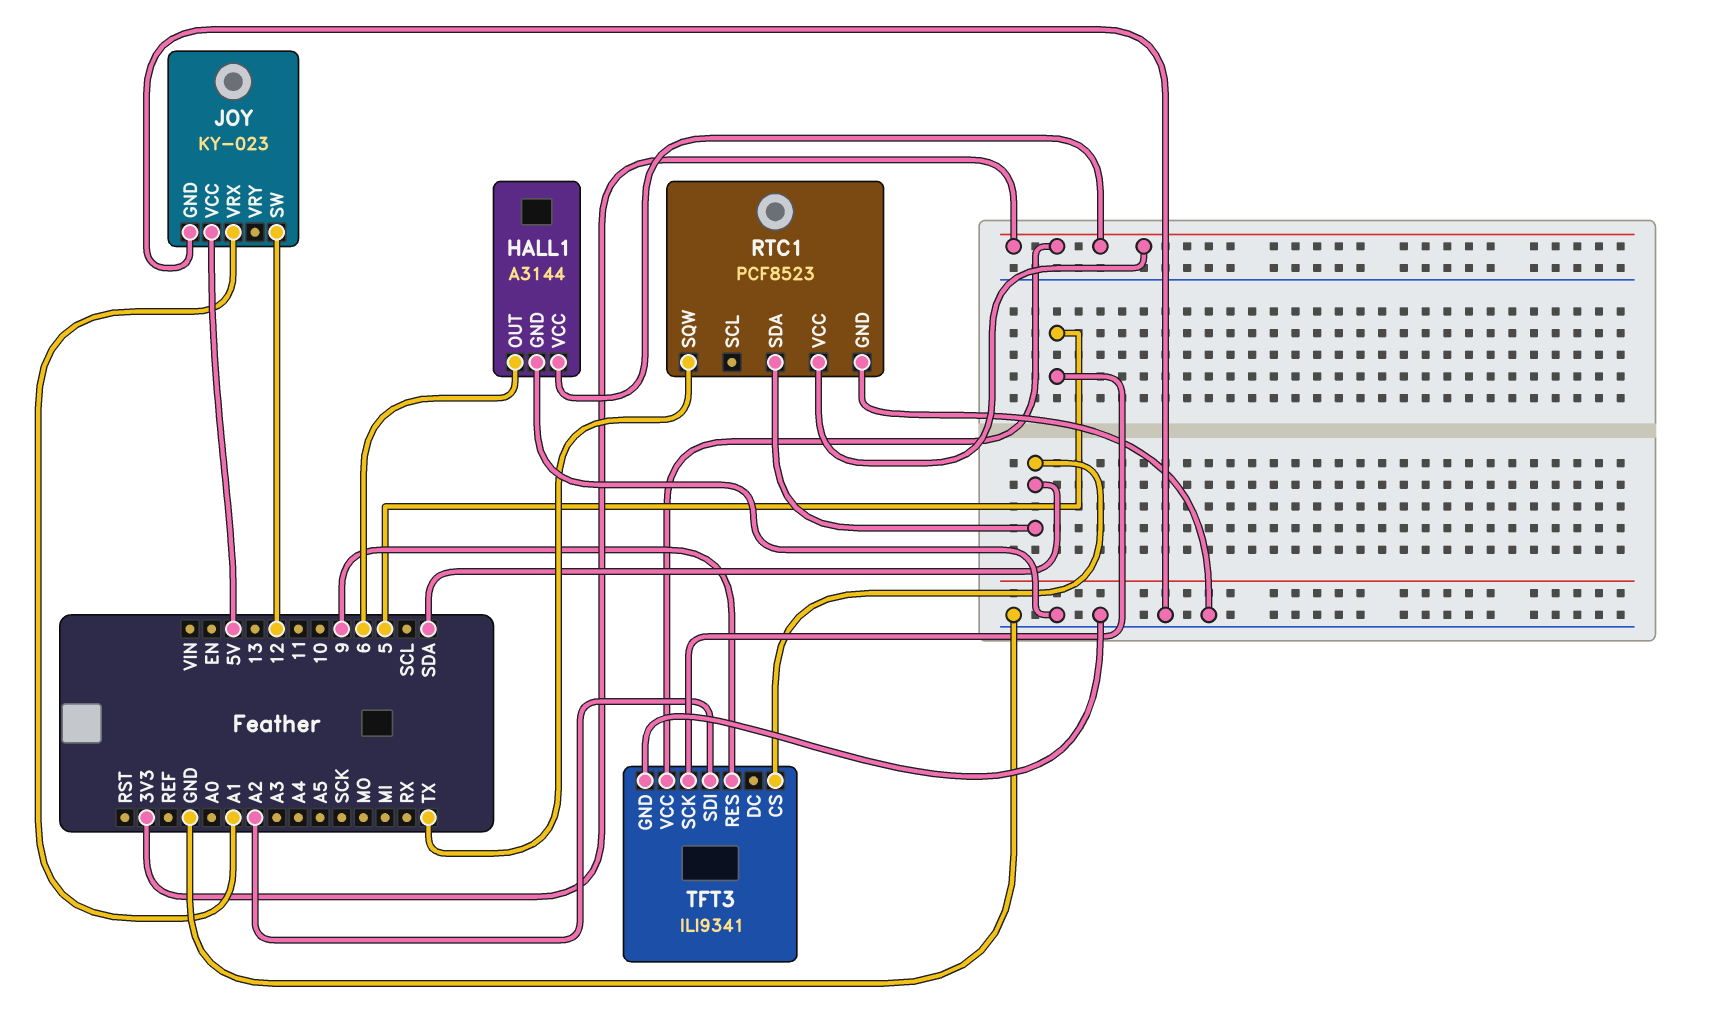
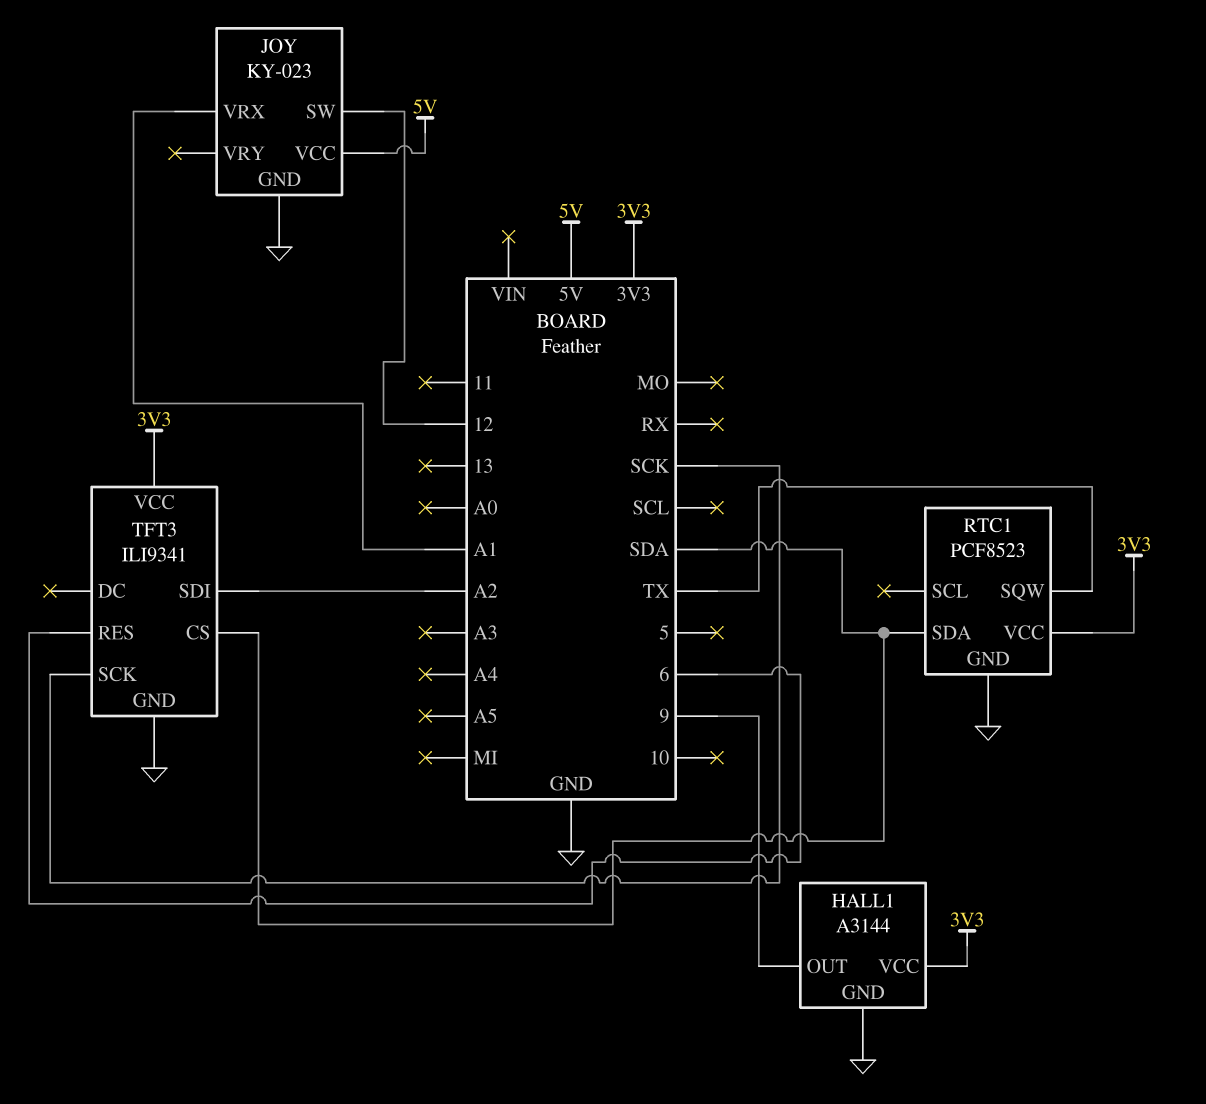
HALL1 pin OUT: 6 -> 9
TFT3 pin RES: 9 -> 6
TFT3 pin SCK: 5 -> SCK

